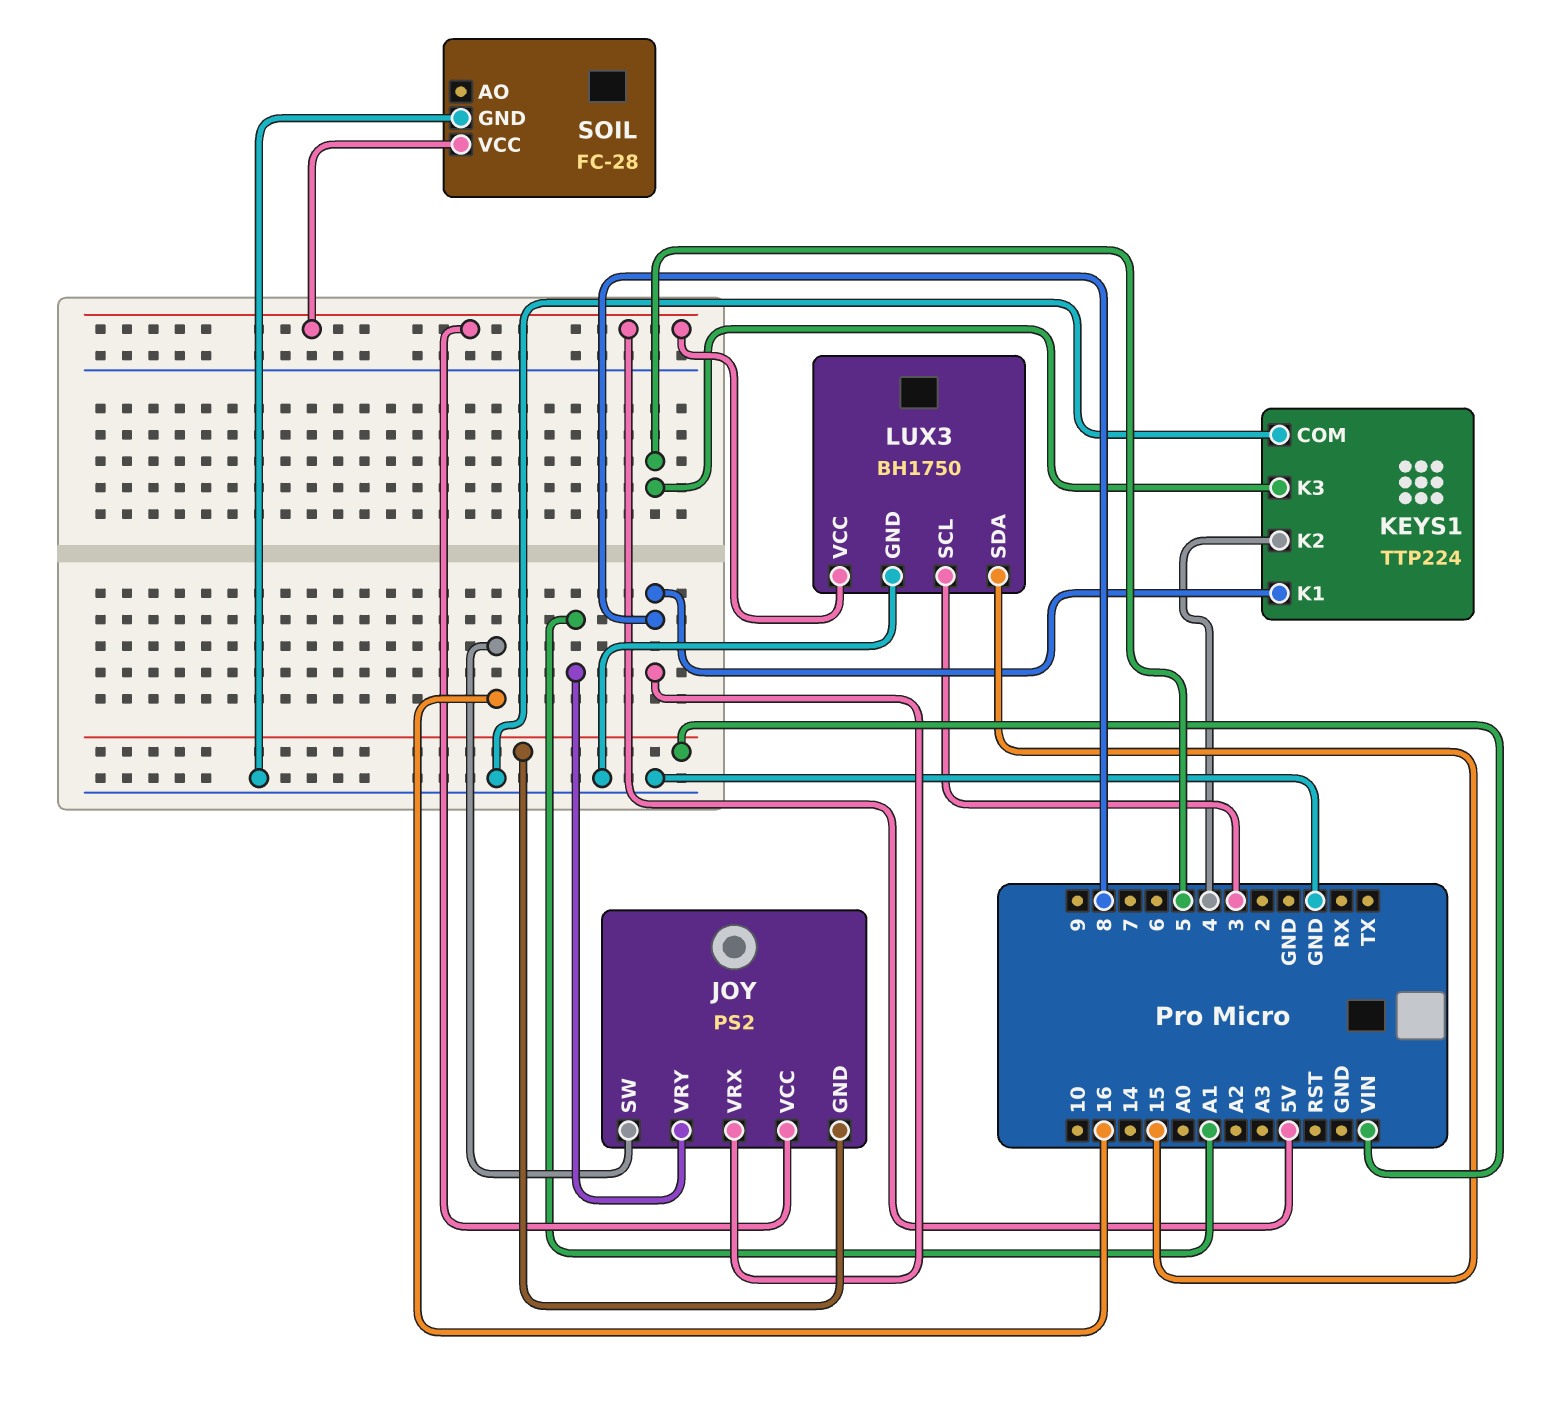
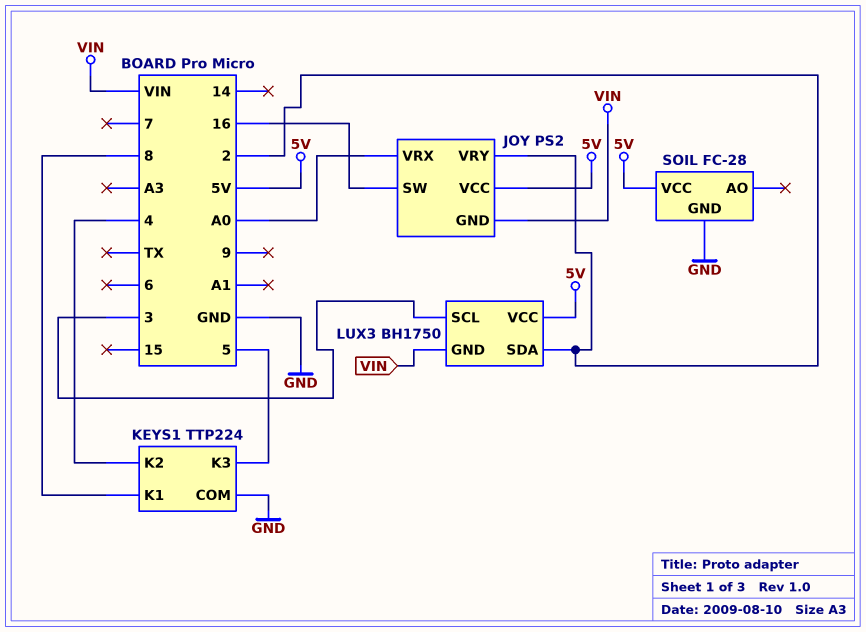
JOY pin VRX: 8 -> A0
JOY pin VRY: A1 -> 2
LUX3 pin GND: GND -> VIN
LUX3 pin SDA: 15 -> 2

